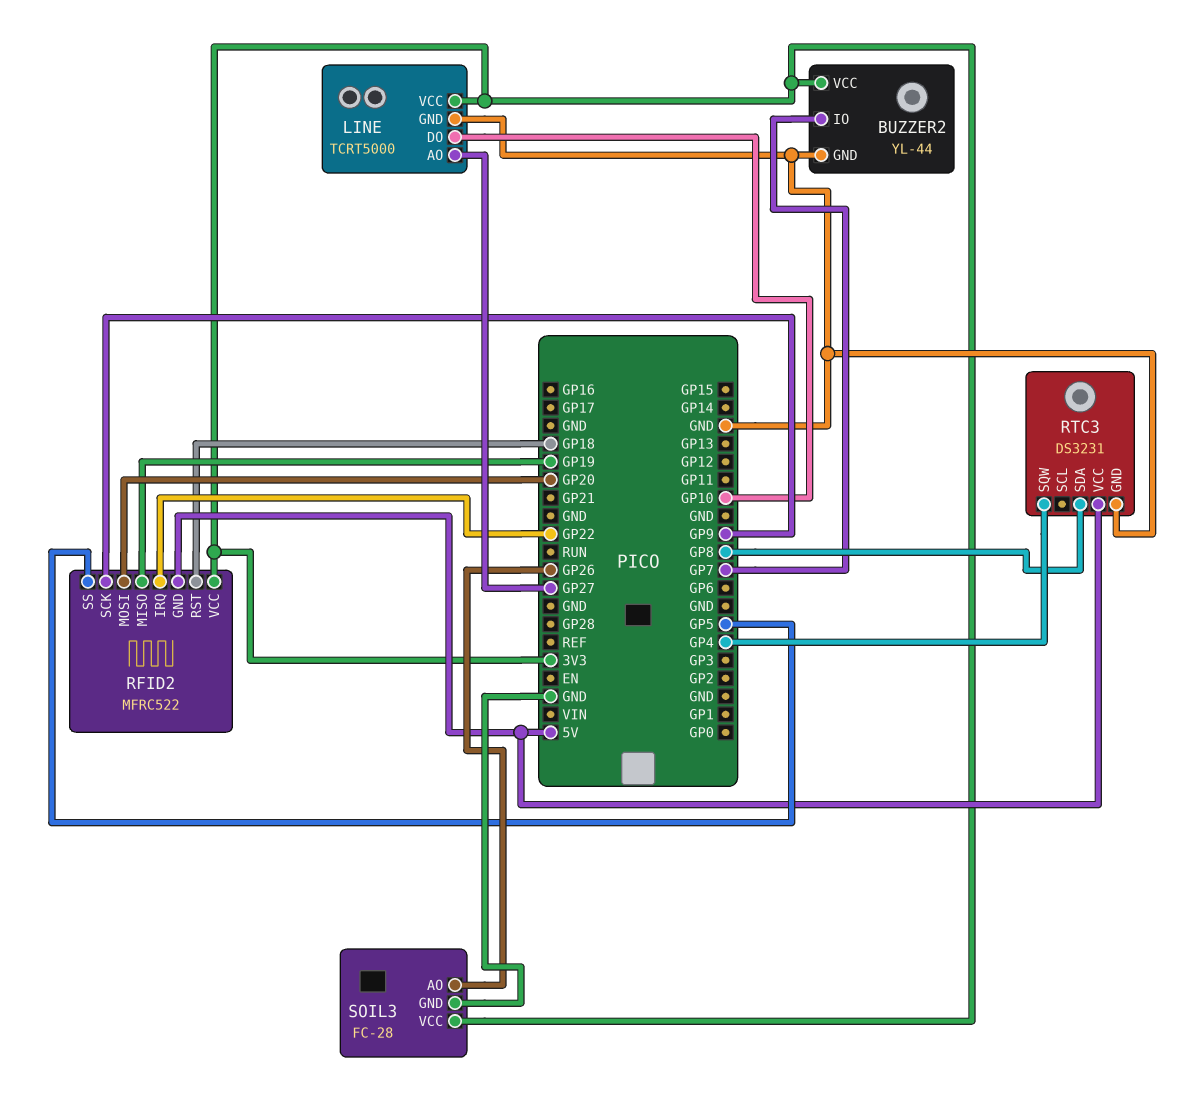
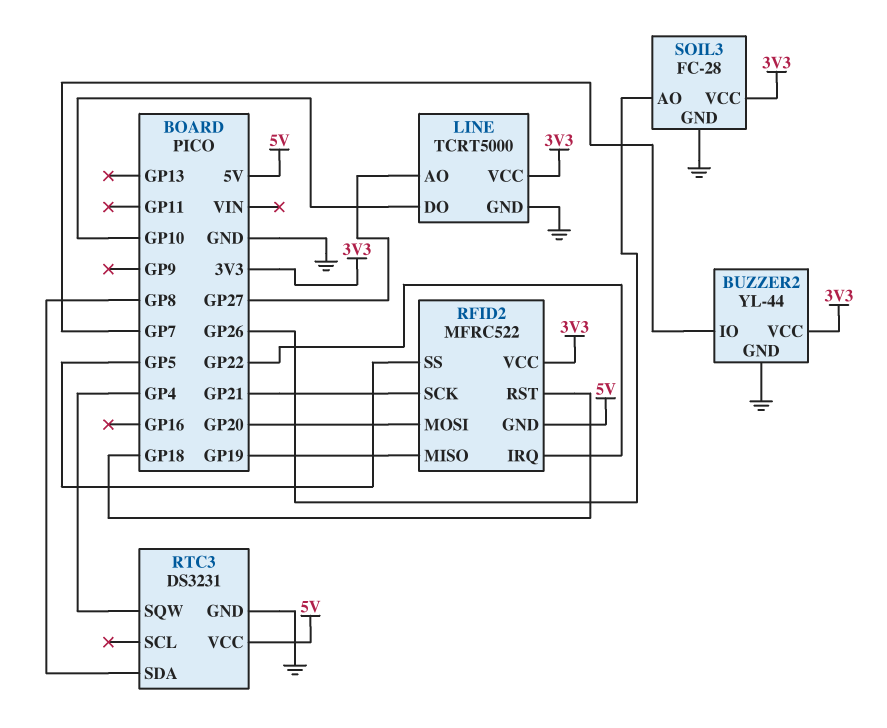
RFID2 pin SCK: GP9 -> GP21

